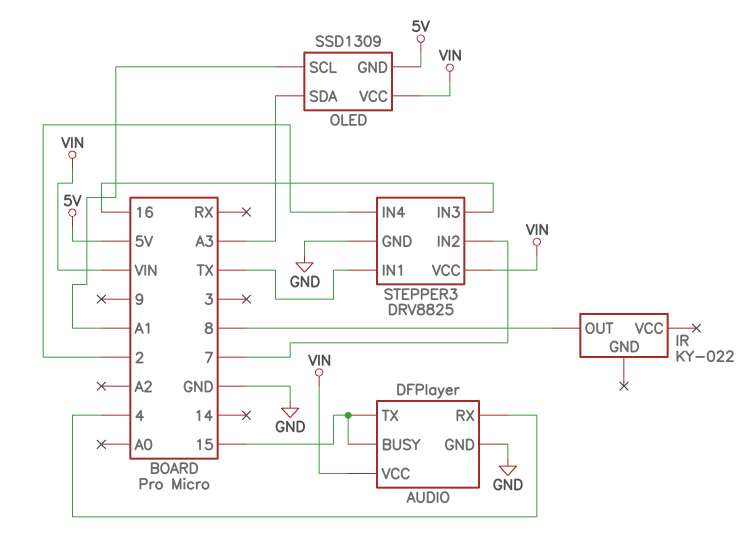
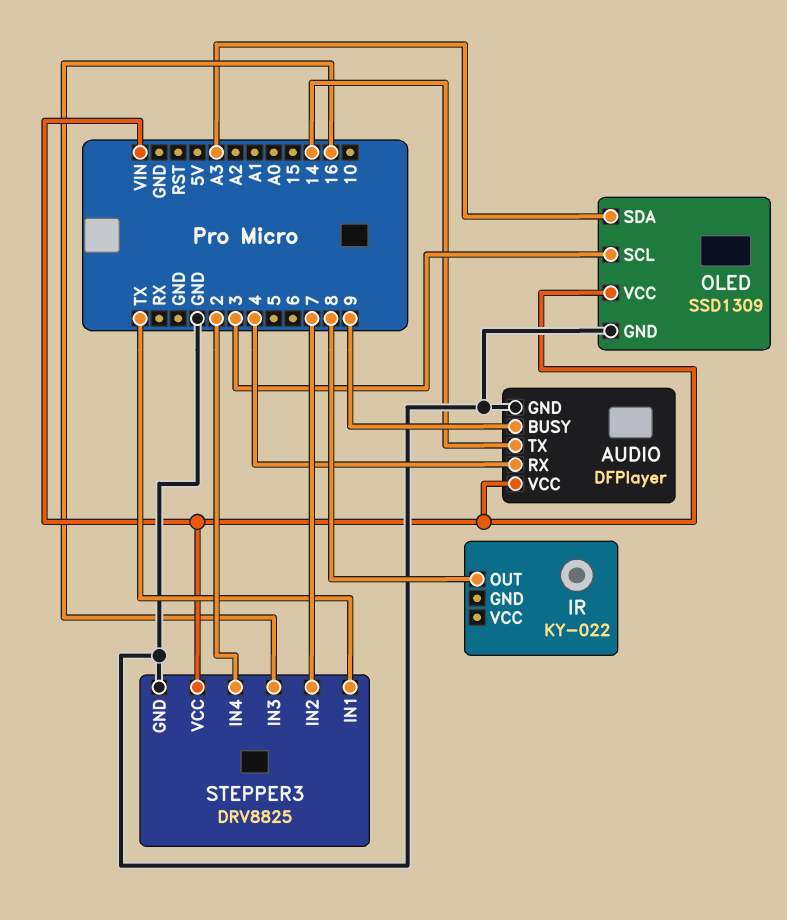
AUDIO pin BUSY: 15 -> 9
AUDIO pin TX: 15 -> 14
OLED pin GND: 5V -> GND
OLED pin SCL: A1 -> 3

